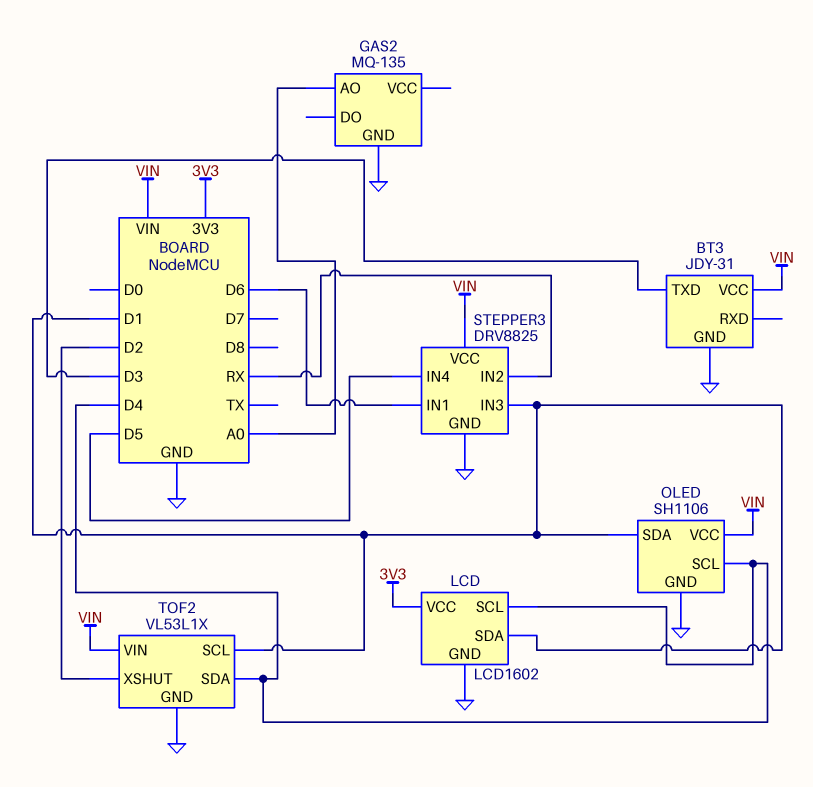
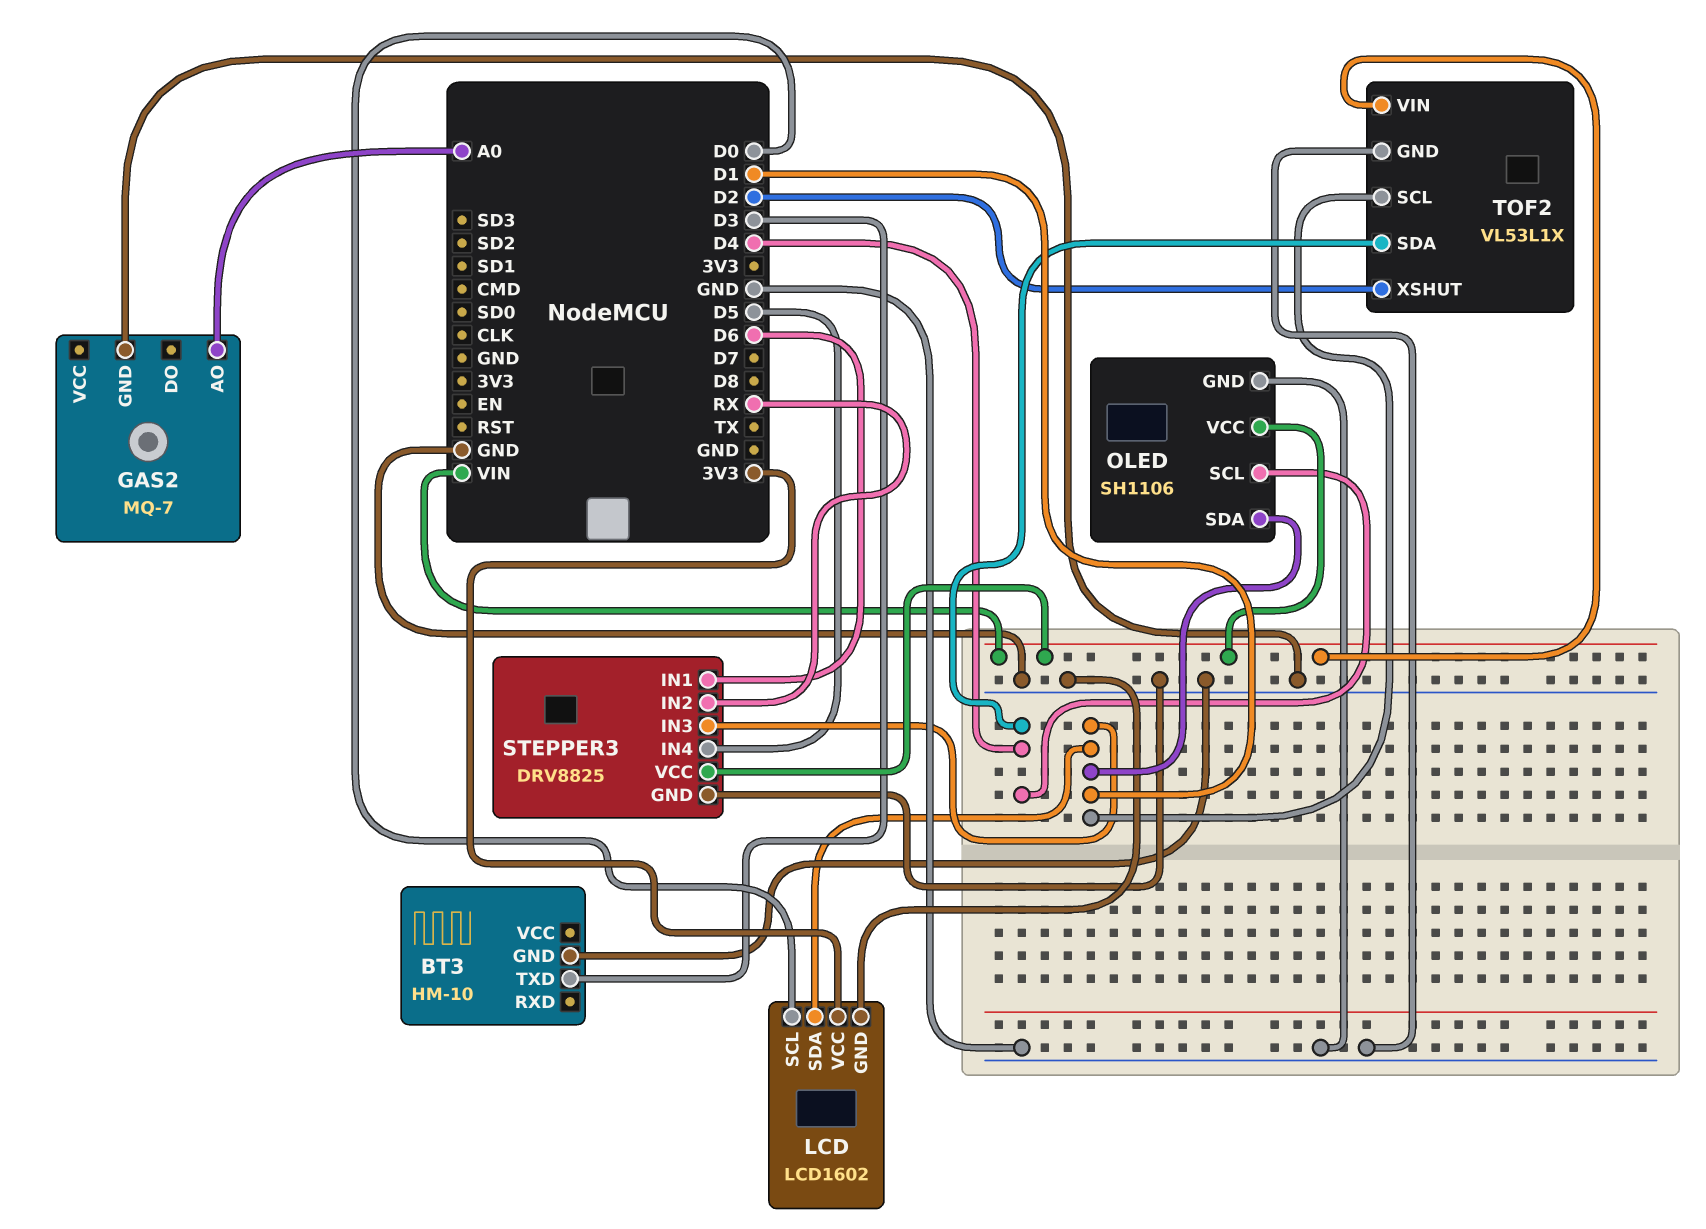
BT3: JDY-31 -> HM-10
BT3 pin VCC: VIN -> none
GAS2: MQ-135 -> MQ-7
LCD pin SCL: D4 -> D0

